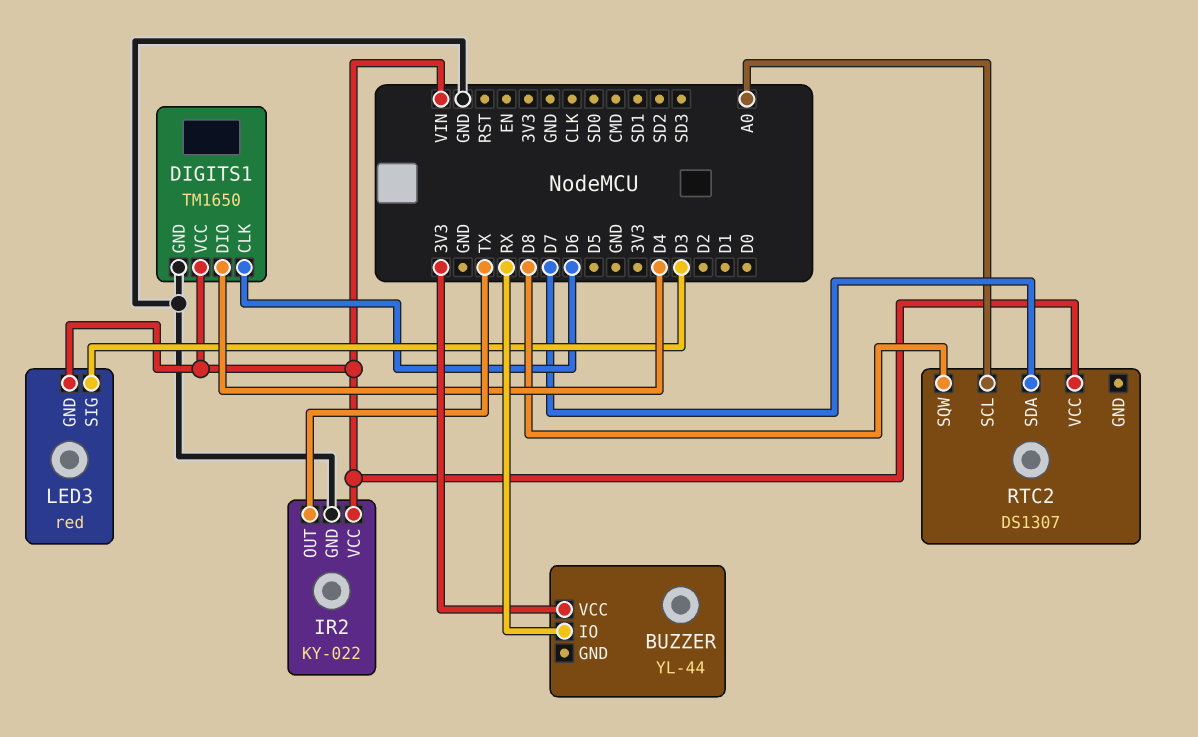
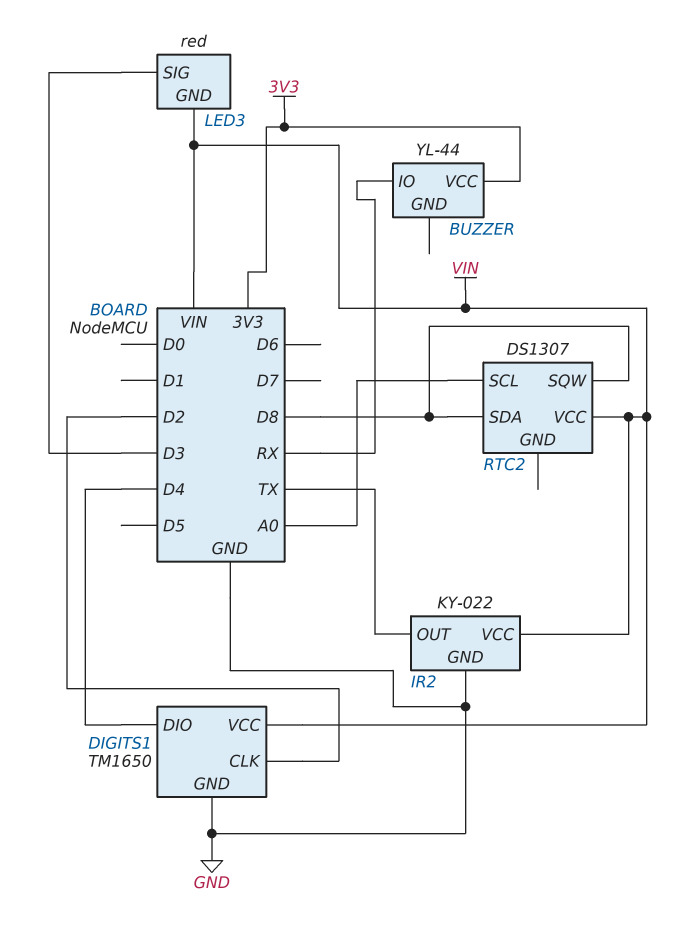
DIGITS1 pin CLK: D6 -> D2
RTC2 pin SDA: D7 -> D8

